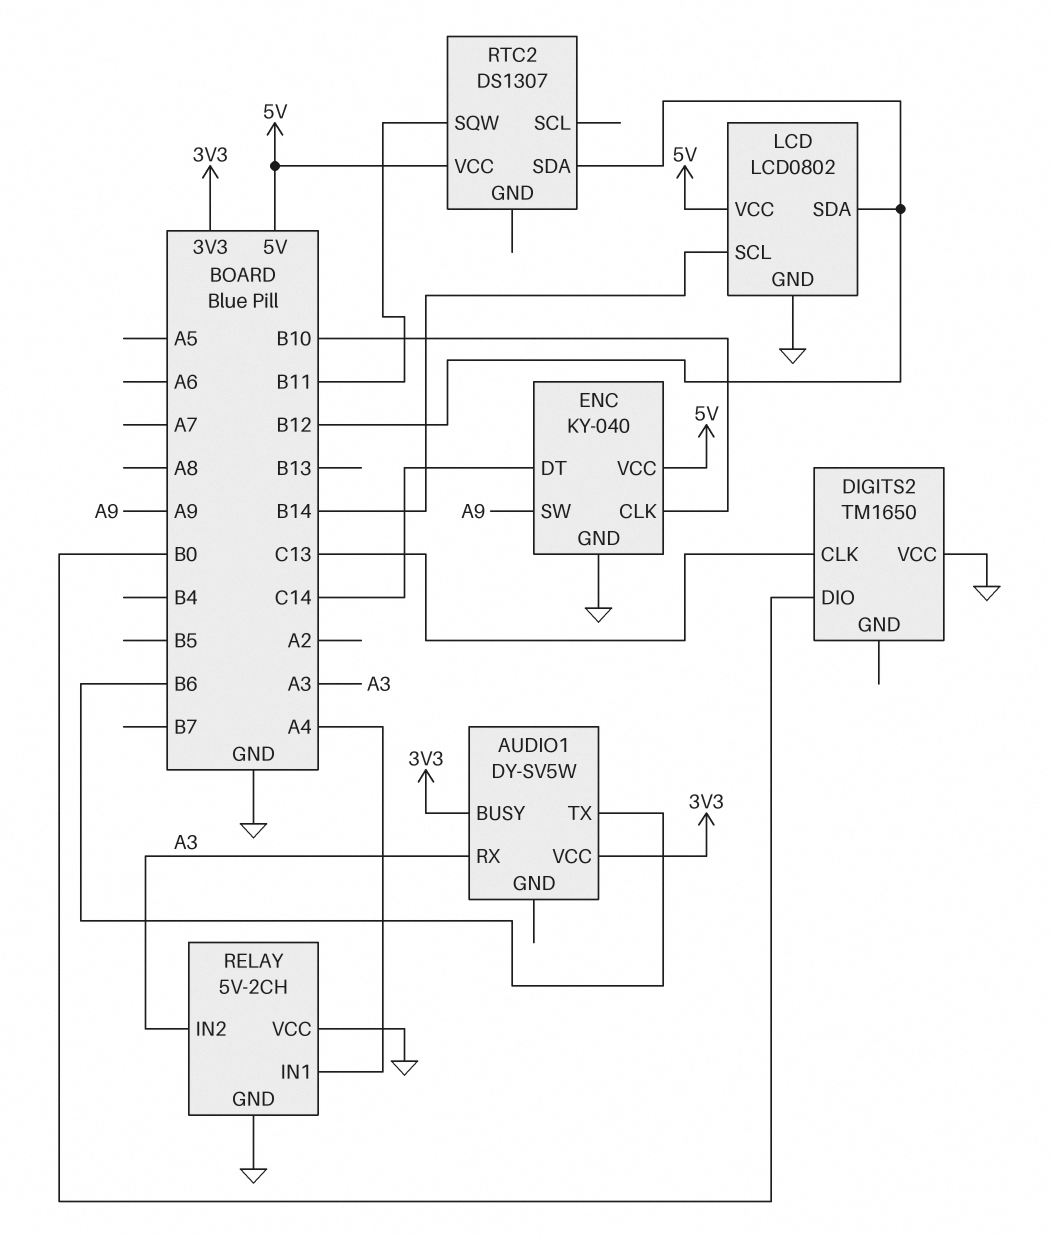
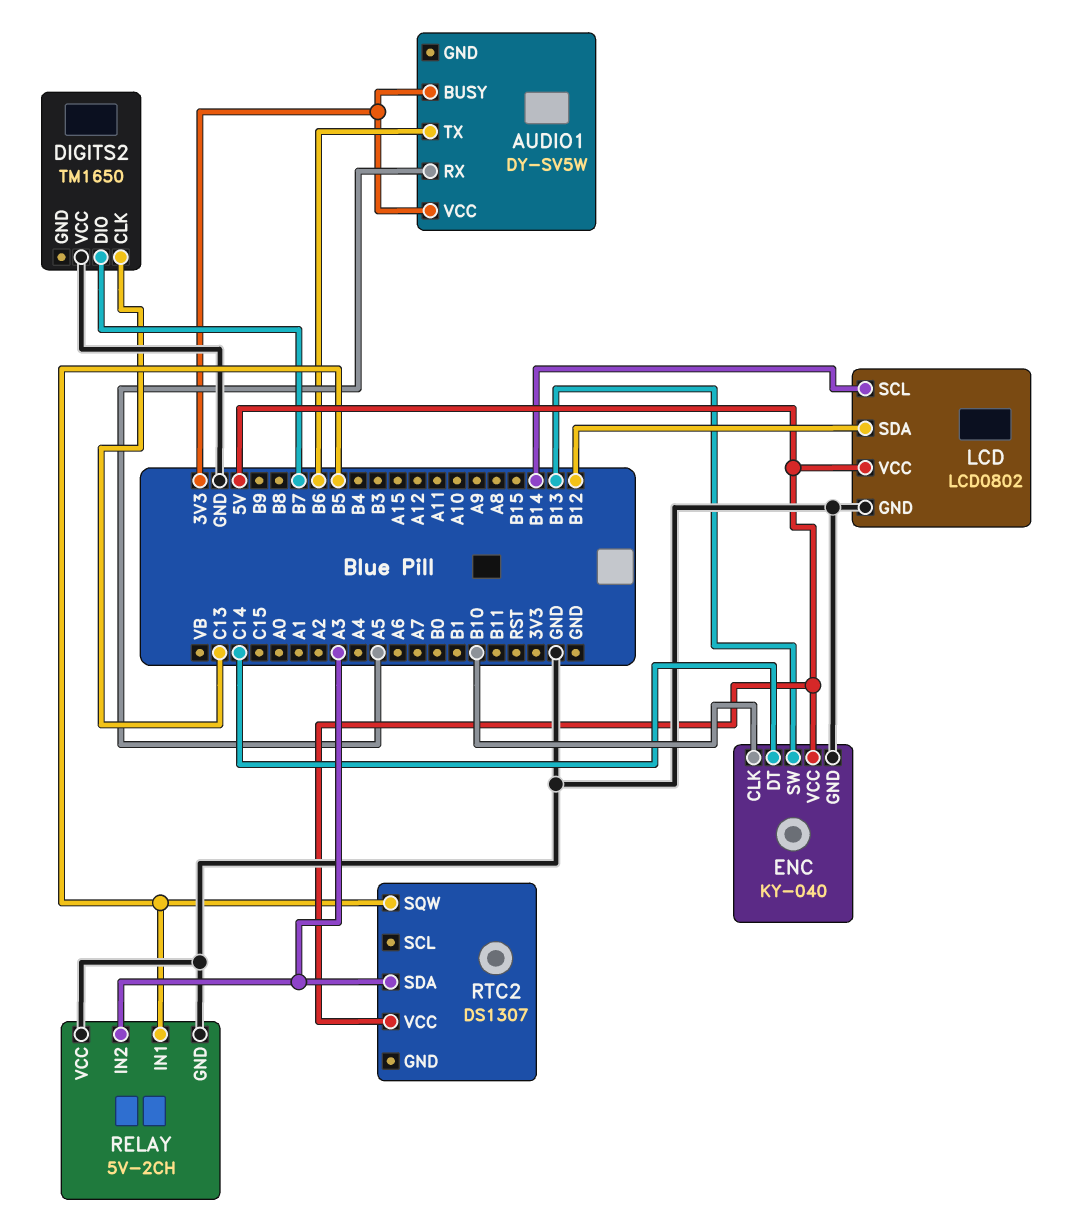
AUDIO1 pin RX: A3 -> A5
DIGITS2 pin DIO: B0 -> B7
ENC pin SW: A9 -> B13
RELAY pin IN1: A4 -> B5
RTC2 pin SDA: B12 -> A3
RTC2 pin SQW: B11 -> B5

